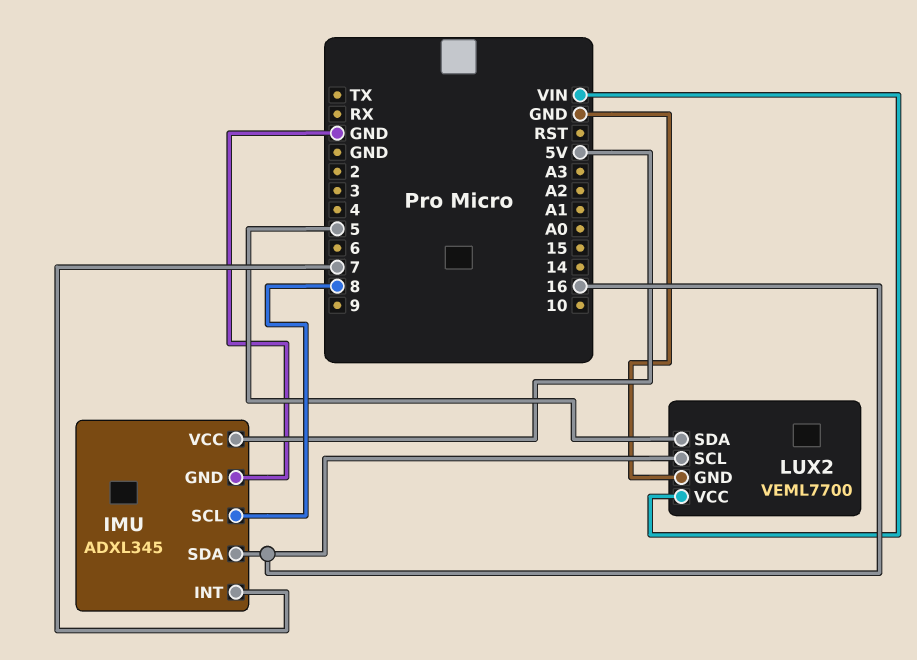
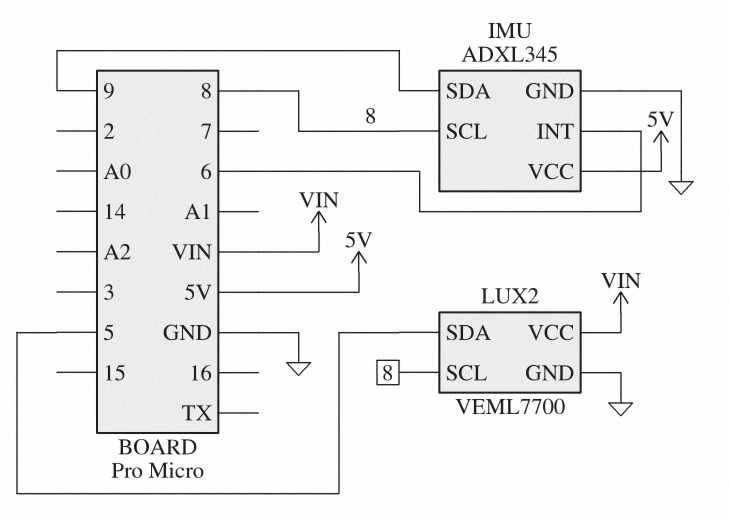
IMU pin INT: 7 -> 6
IMU pin SDA: 16 -> 9
LUX2 pin SCL: 16 -> 8

